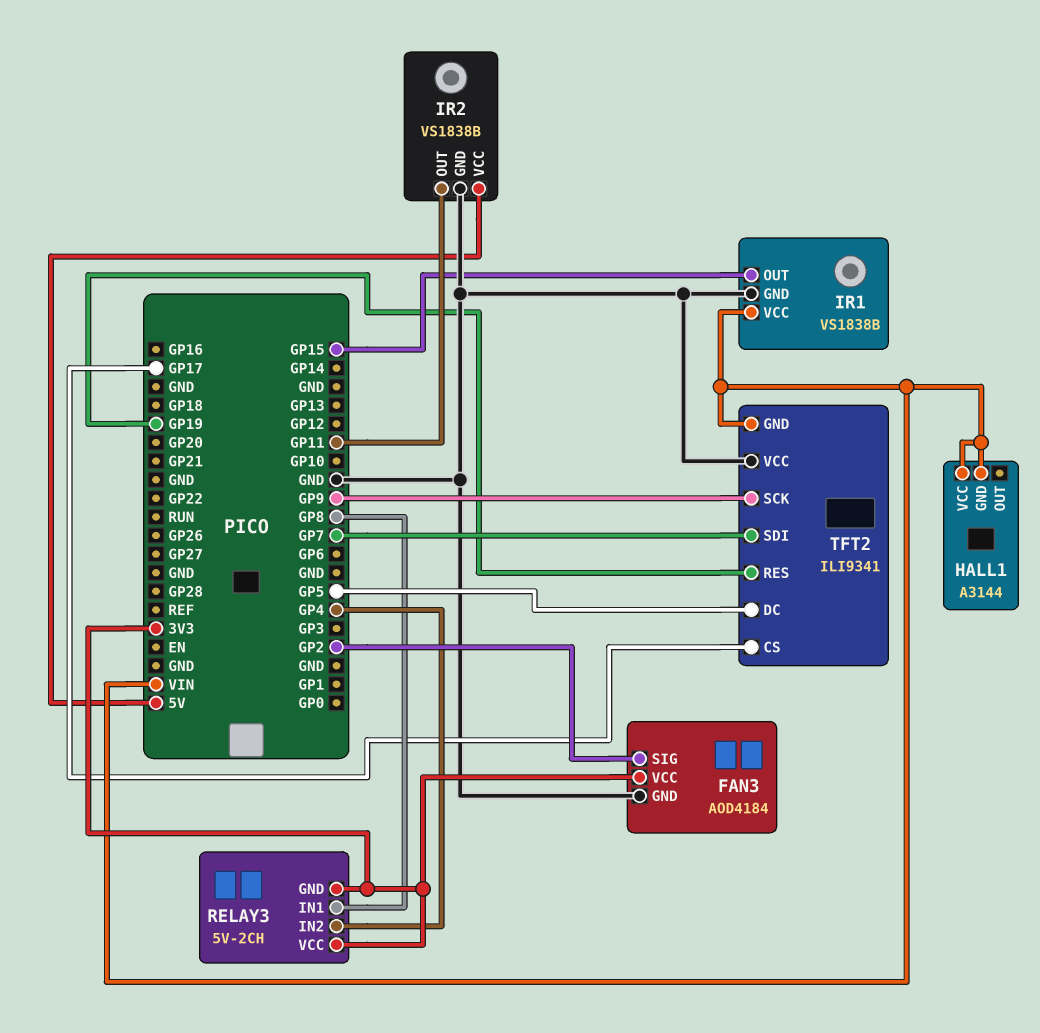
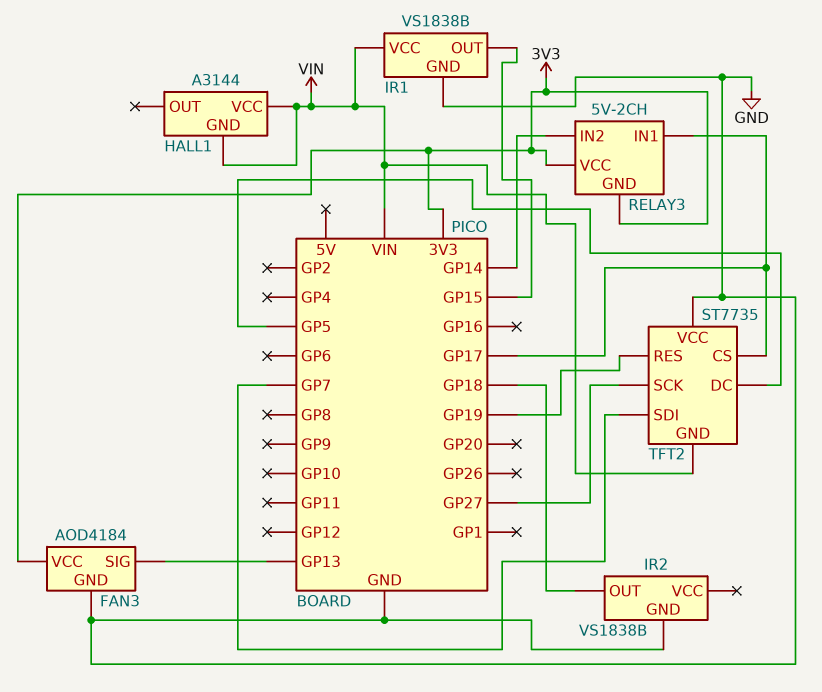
FAN3 pin SIG: GP2 -> GP13
IR2 pin OUT: GP11 -> GP18
IR2 pin VCC: 5V -> none
RELAY3 pin IN1: GP8 -> GP17
RELAY3 pin IN2: GP4 -> GP14
TFT2: ILI9341 -> ST7735
TFT2 pin SCK: GP9 -> GP27

